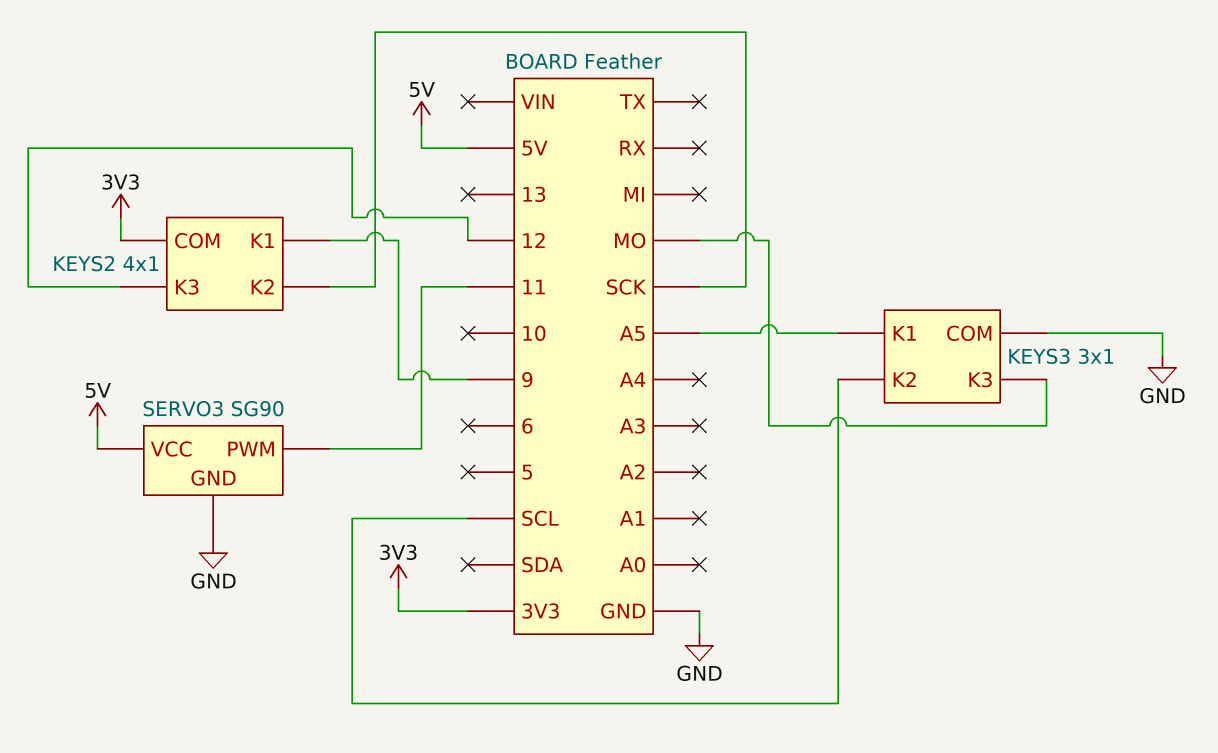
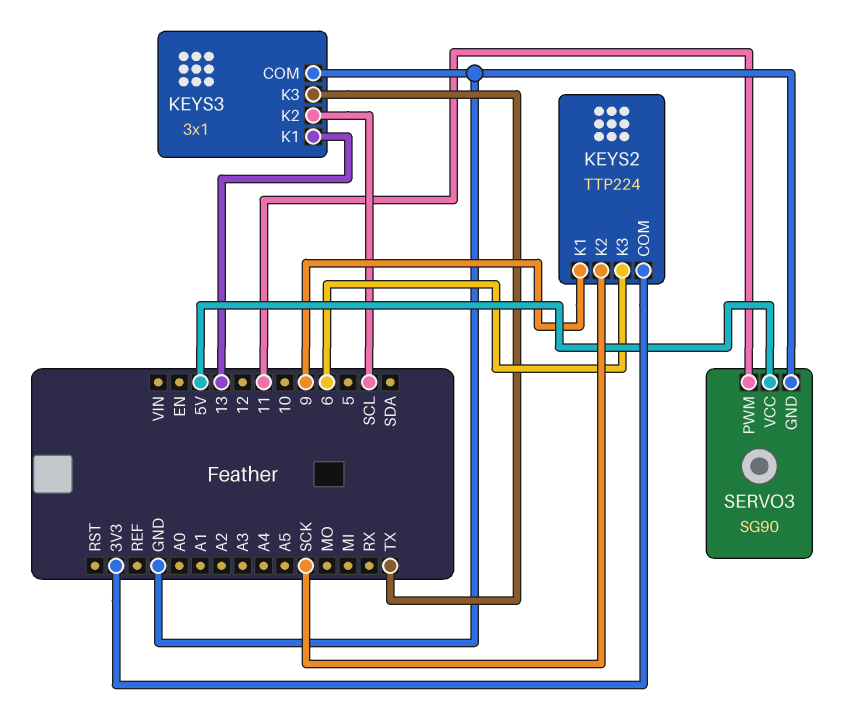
KEYS2: 4x1 -> TTP224
KEYS2 pin K3: 12 -> 6
KEYS3 pin K1: A5 -> 13
KEYS3 pin K3: MO -> TX

